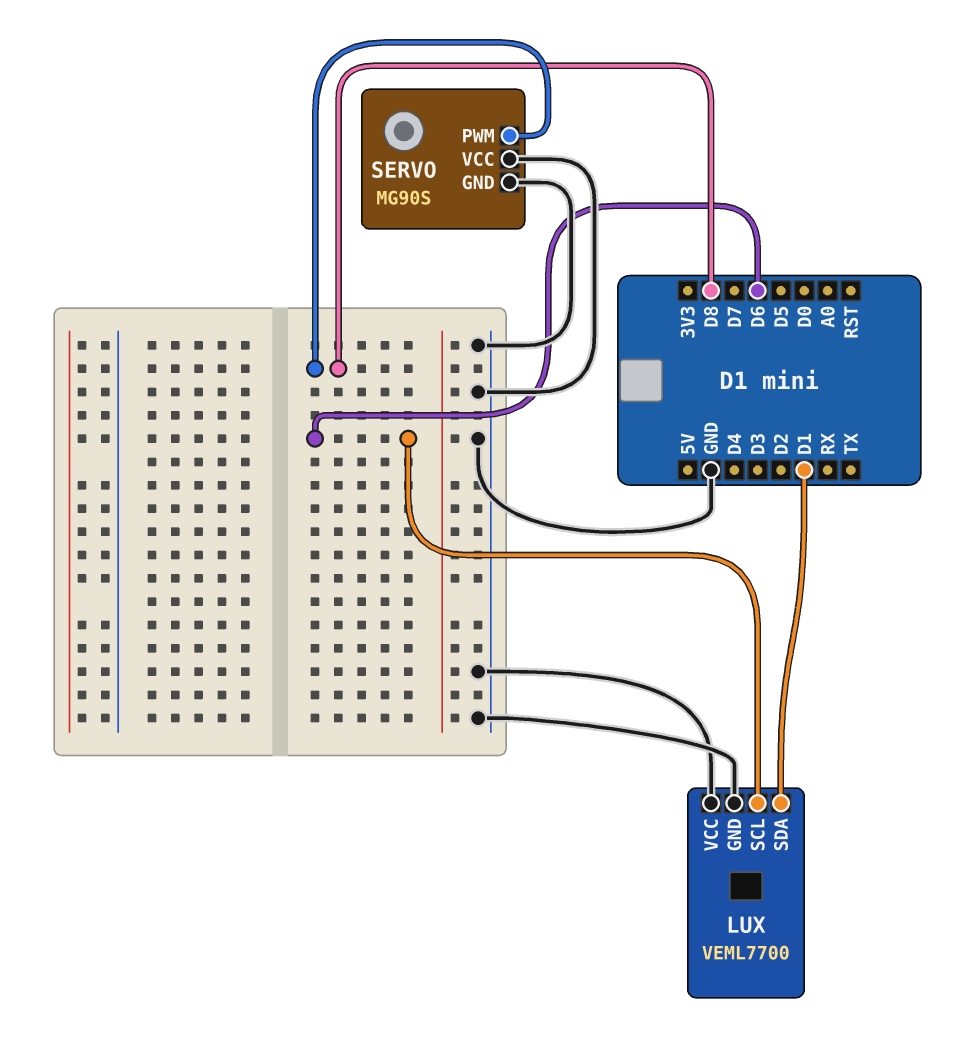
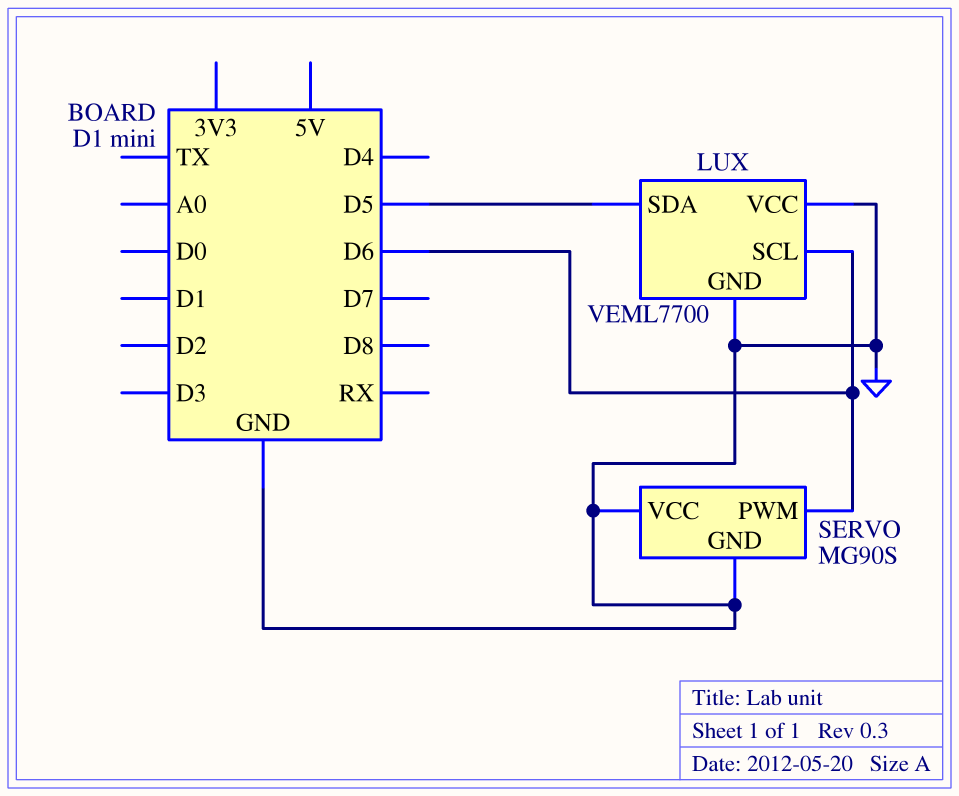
LUX pin SDA: D1 -> D5
SERVO pin PWM: D8 -> D6

